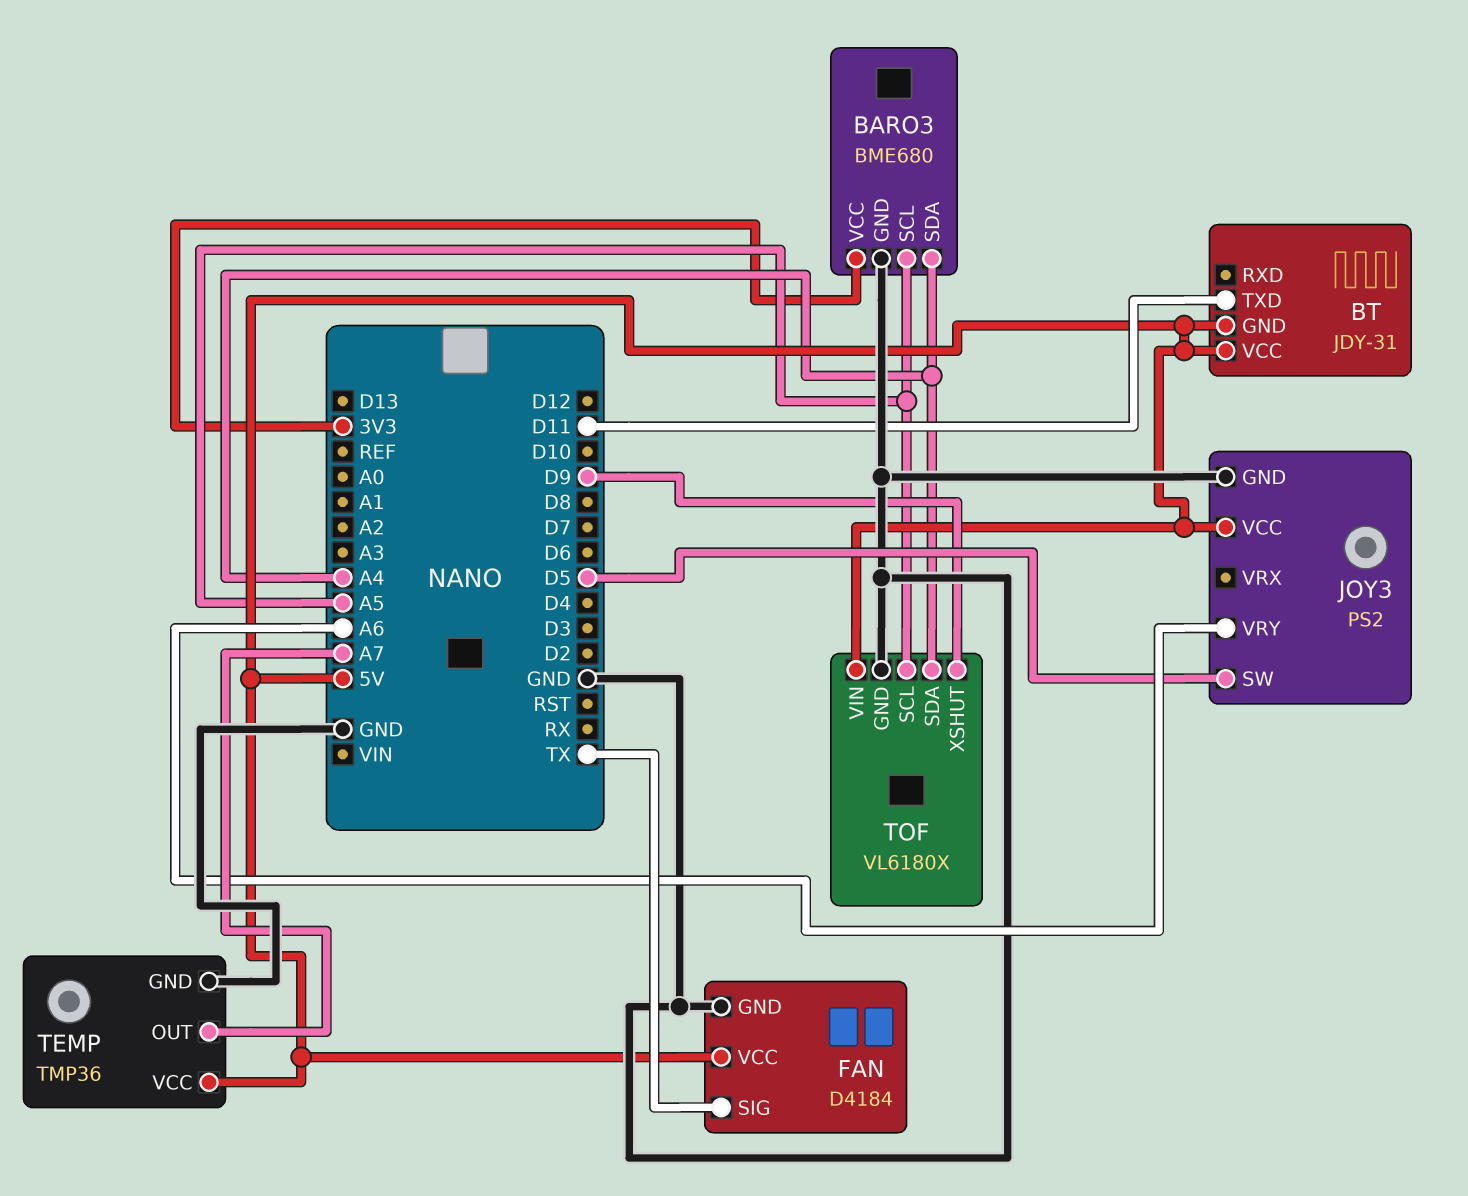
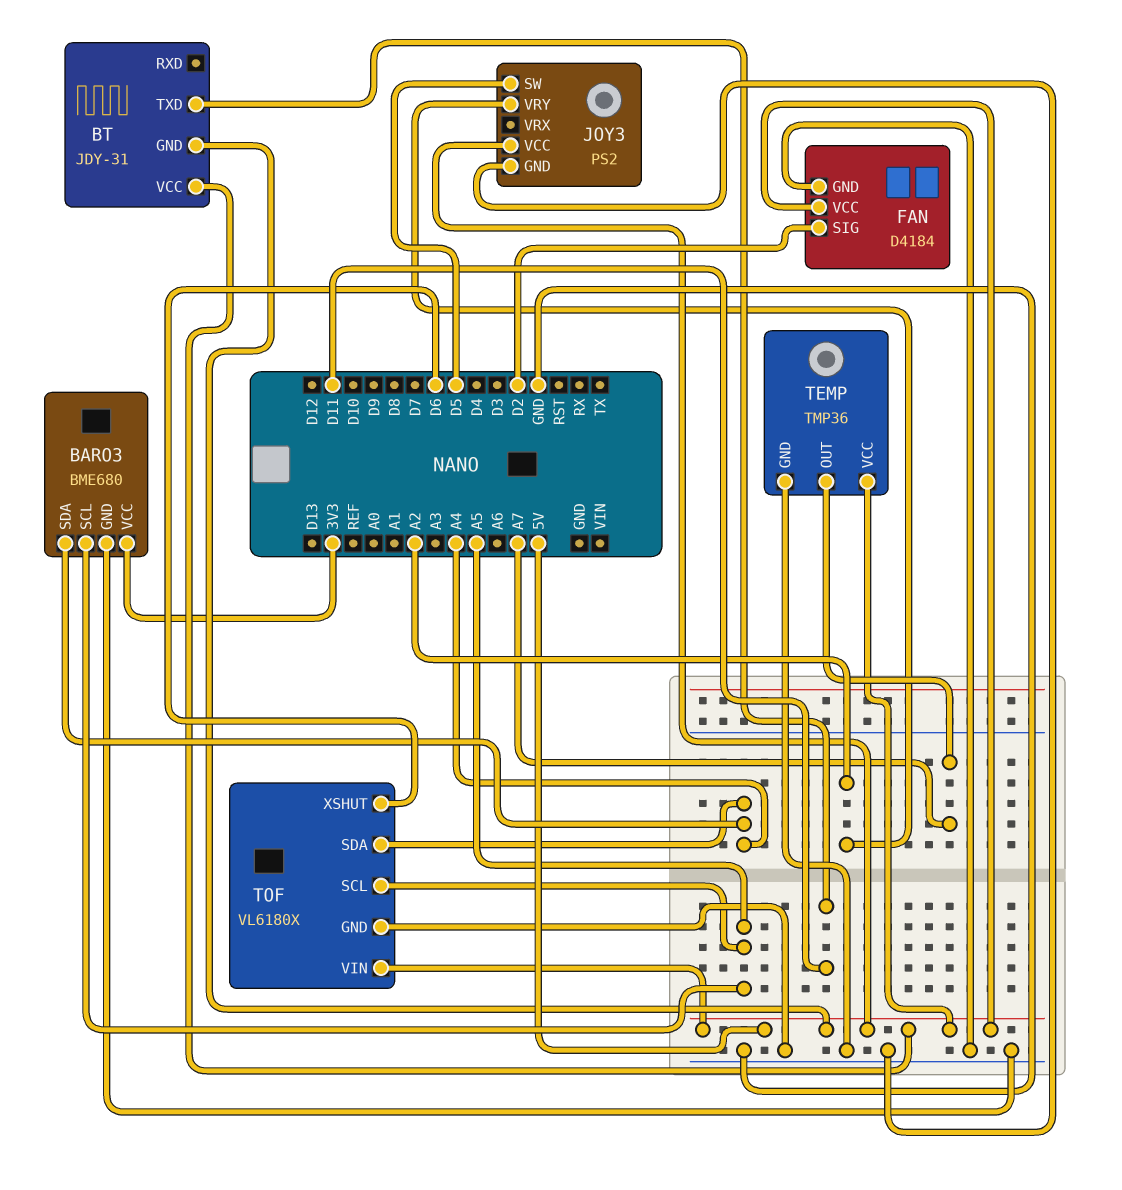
FAN pin SIG: TX -> D2
JOY3 pin VRY: A6 -> A2
TOF pin XSHUT: D9 -> D6

